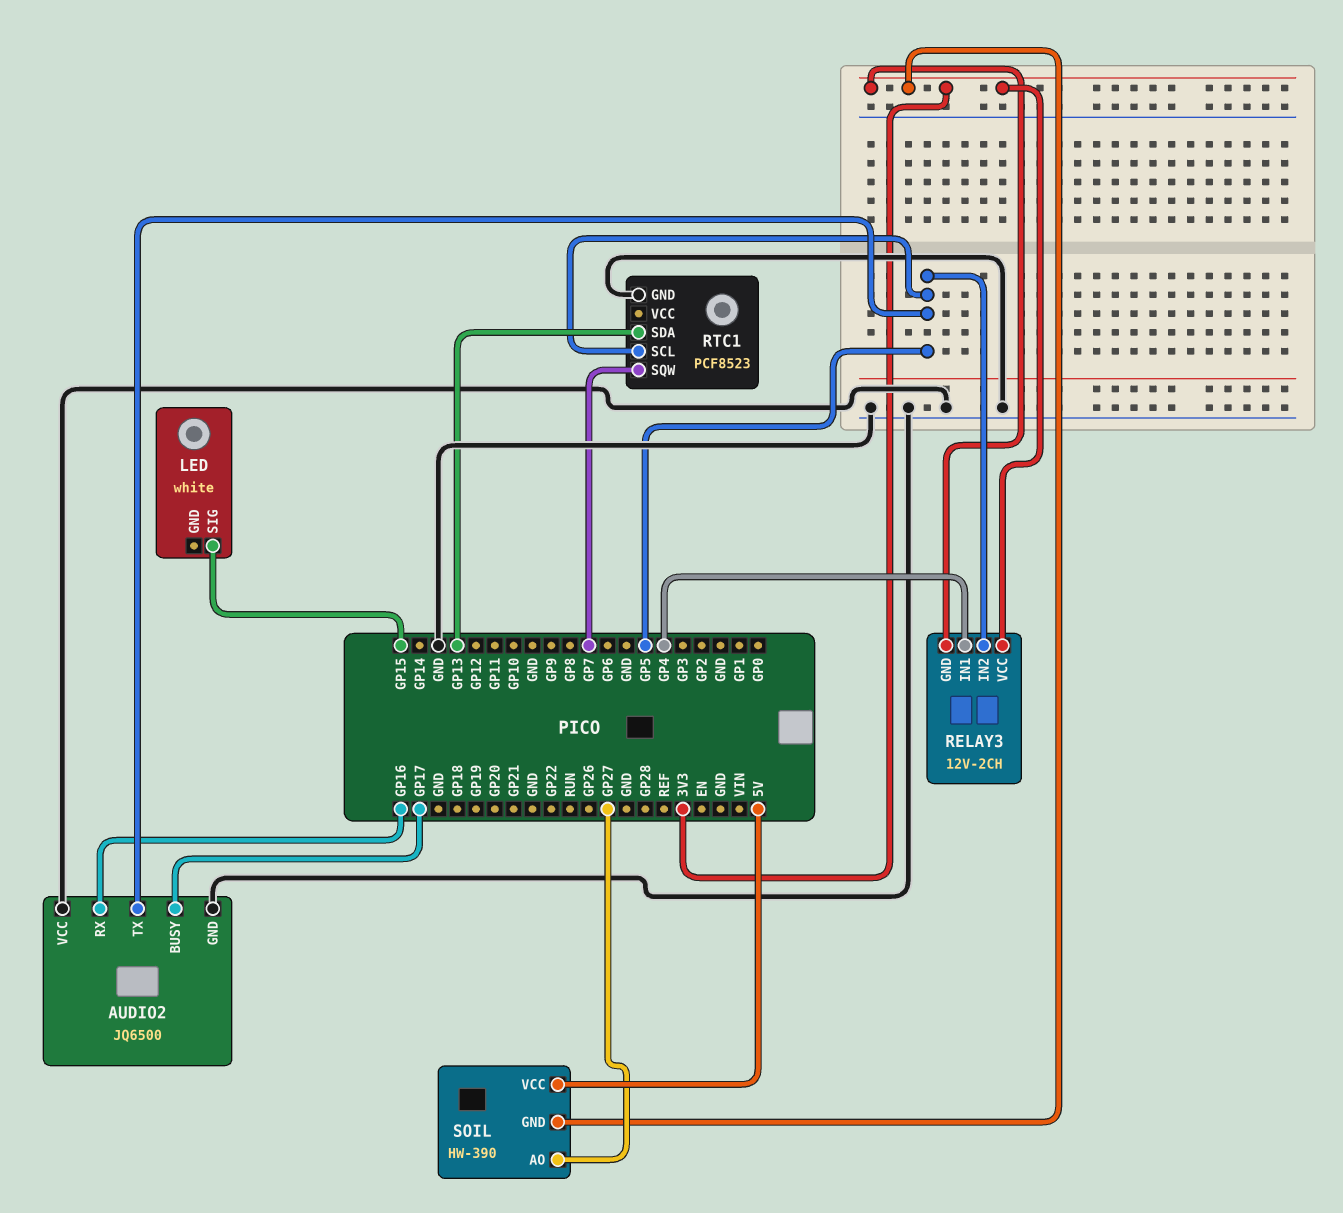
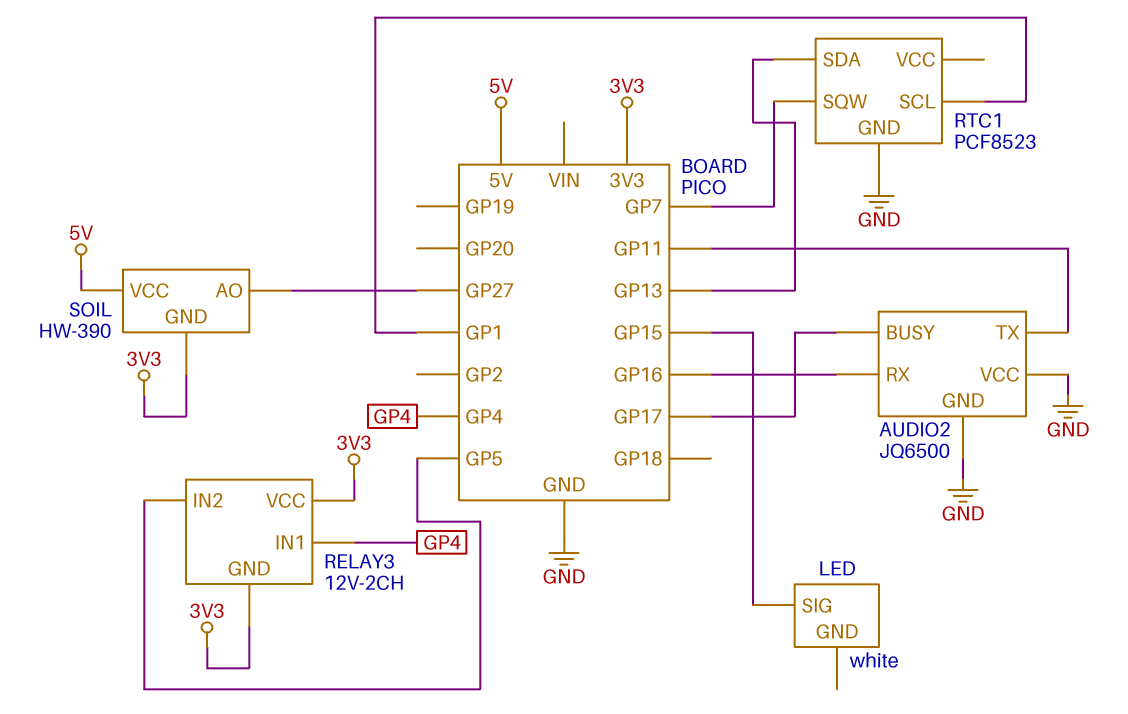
AUDIO2 pin TX: GP5 -> GP11
RTC1 pin SCL: GP5 -> GP1

